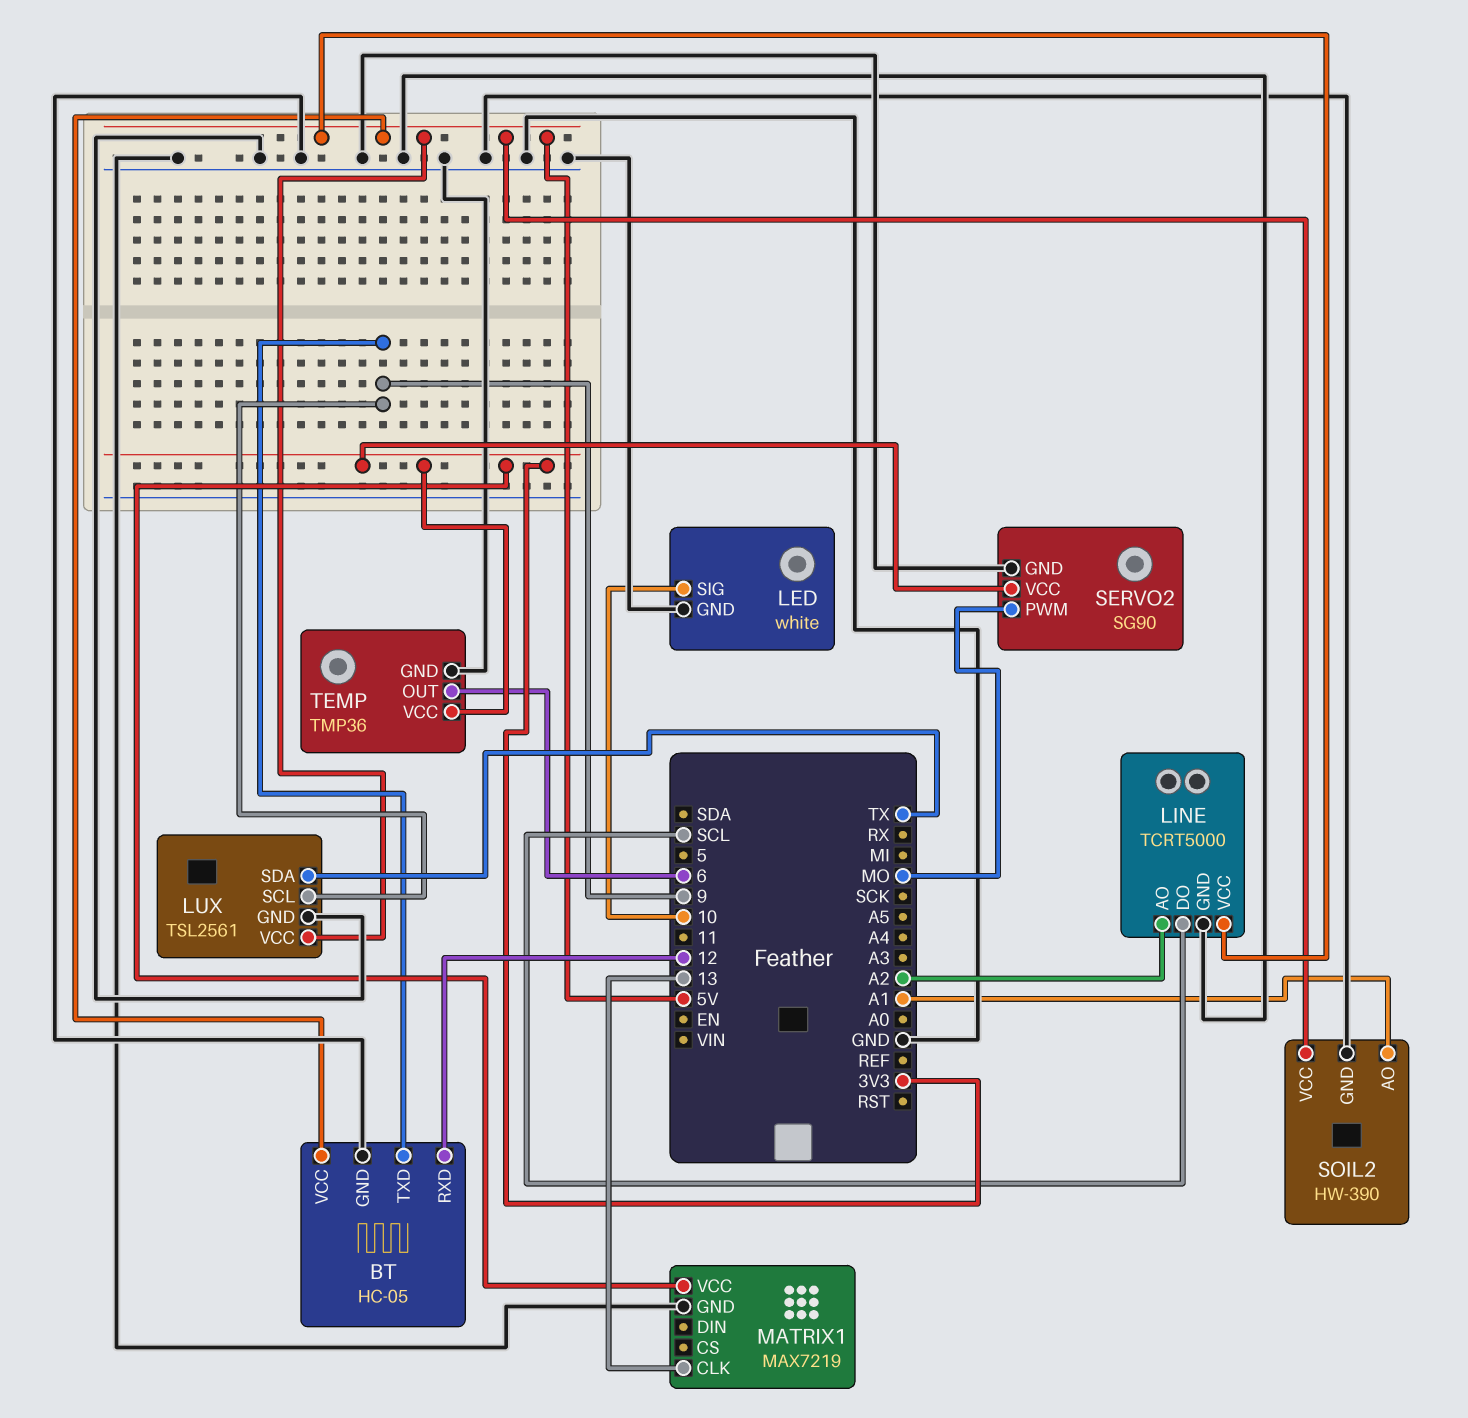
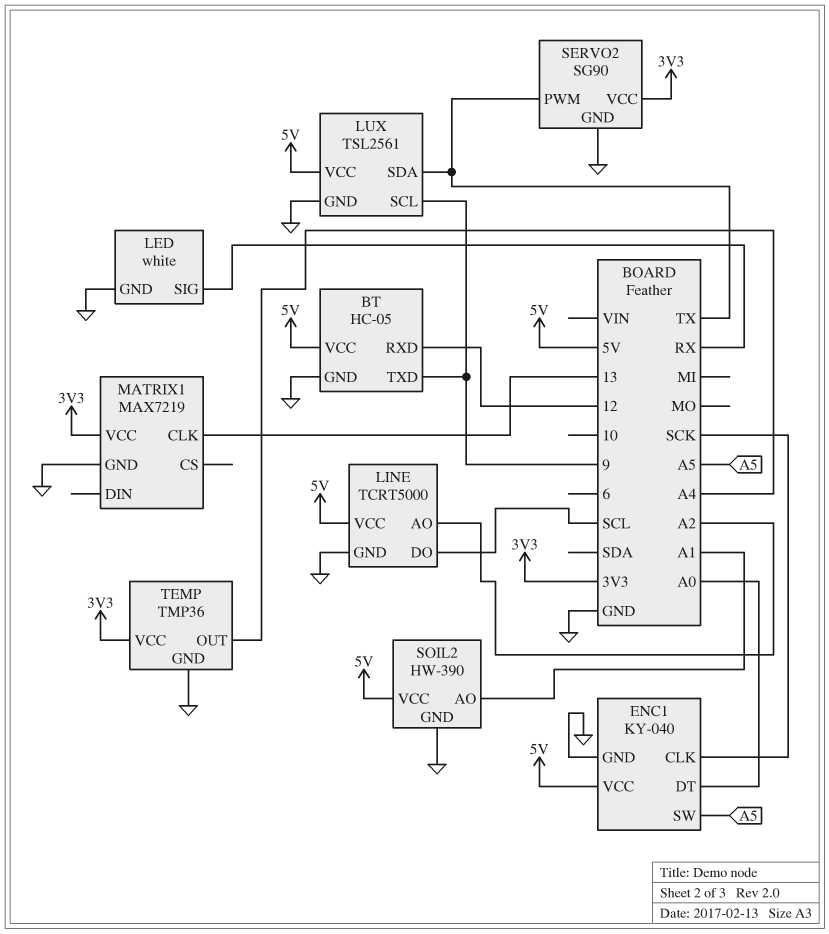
ENC1: none -> KY-040
ENC1 pin CLK: none -> SCK
ENC1 pin DT: none -> A0
ENC1 pin GND: none -> GND
ENC1 pin SW: none -> A5
ENC1 pin VCC: none -> 5V
LED pin SIG: 10 -> RX
SERVO2 pin PWM: MO -> TX
TEMP pin OUT: 6 -> A4

